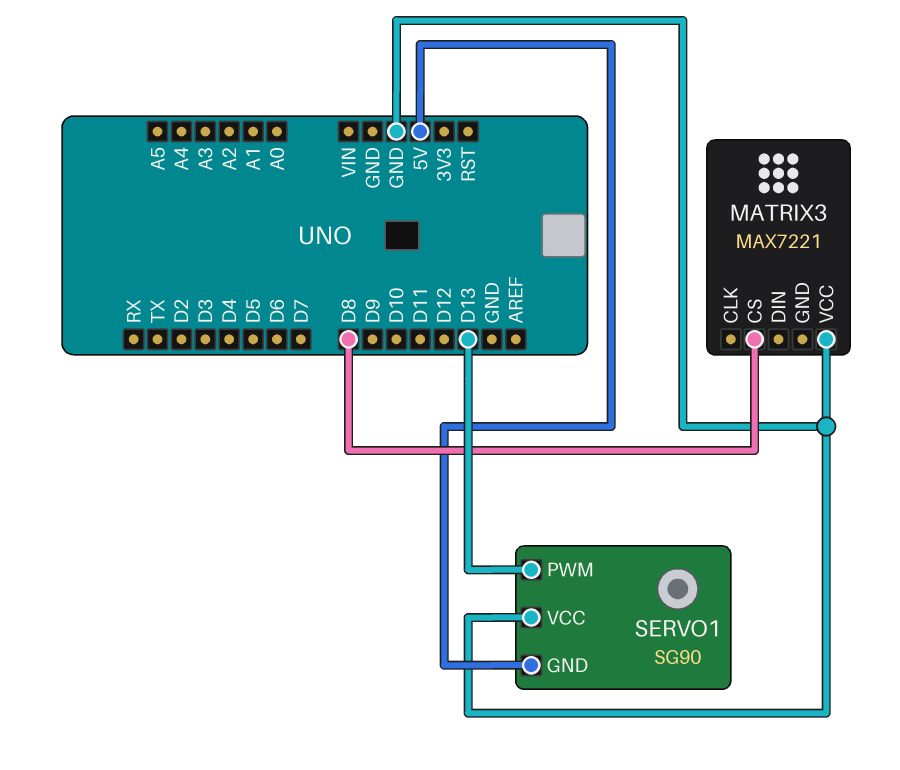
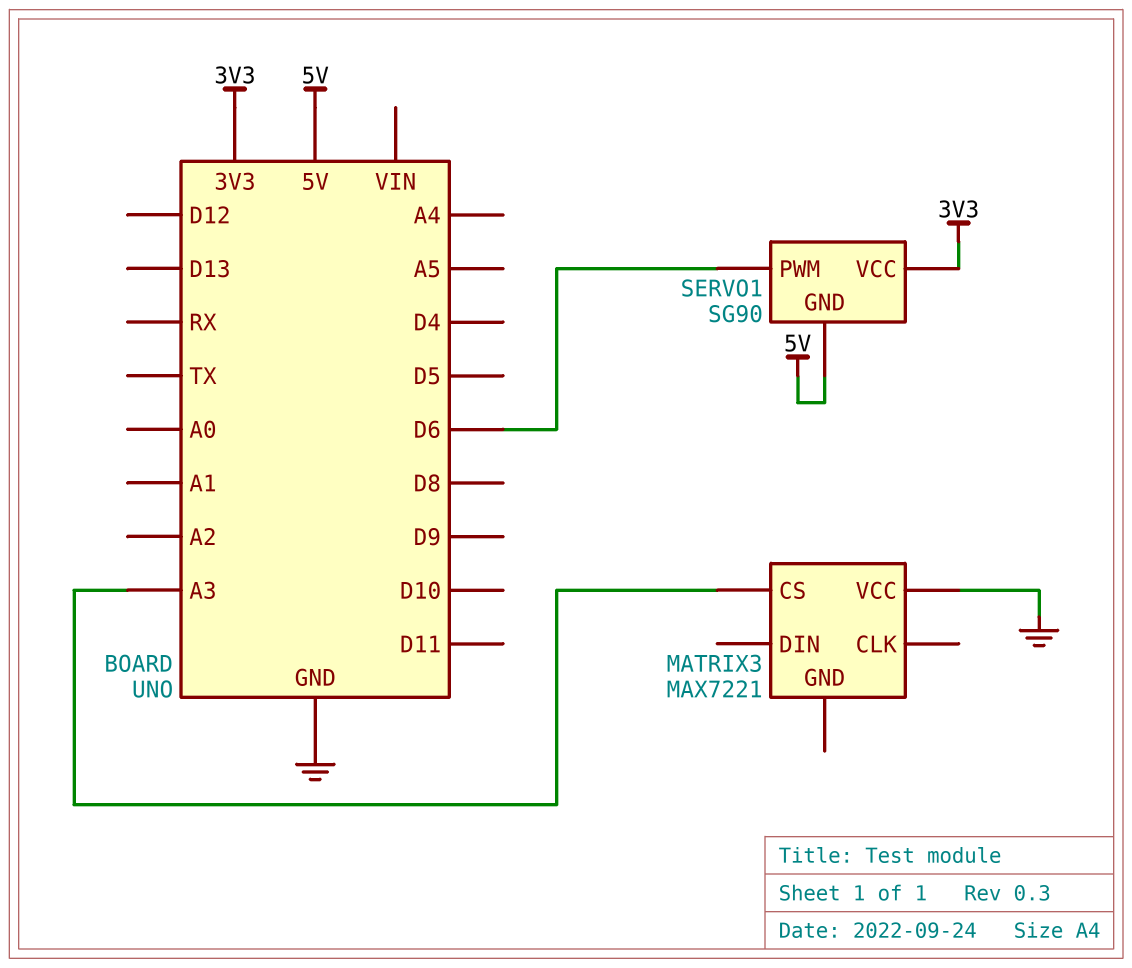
MATRIX3 pin CS: D8 -> A3
SERVO1 pin PWM: D13 -> D6
SERVO1 pin VCC: GND -> 3V3

